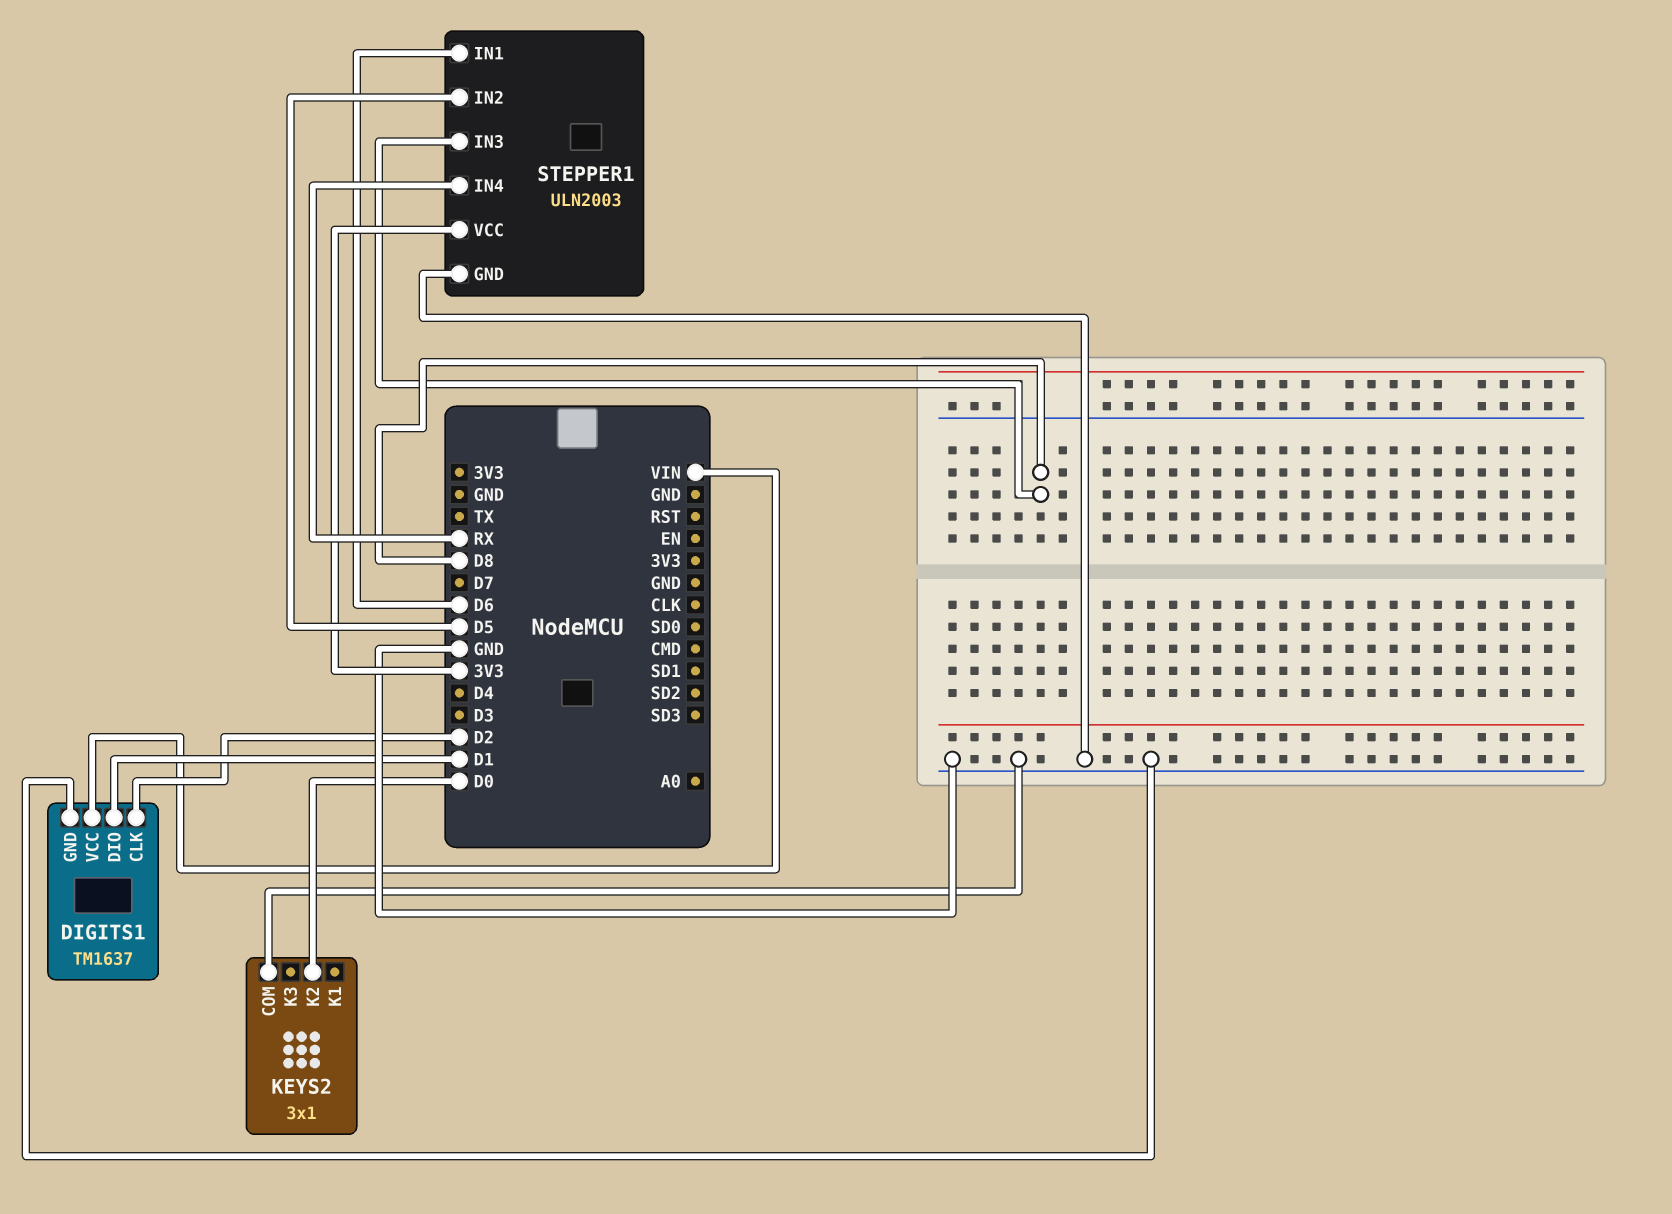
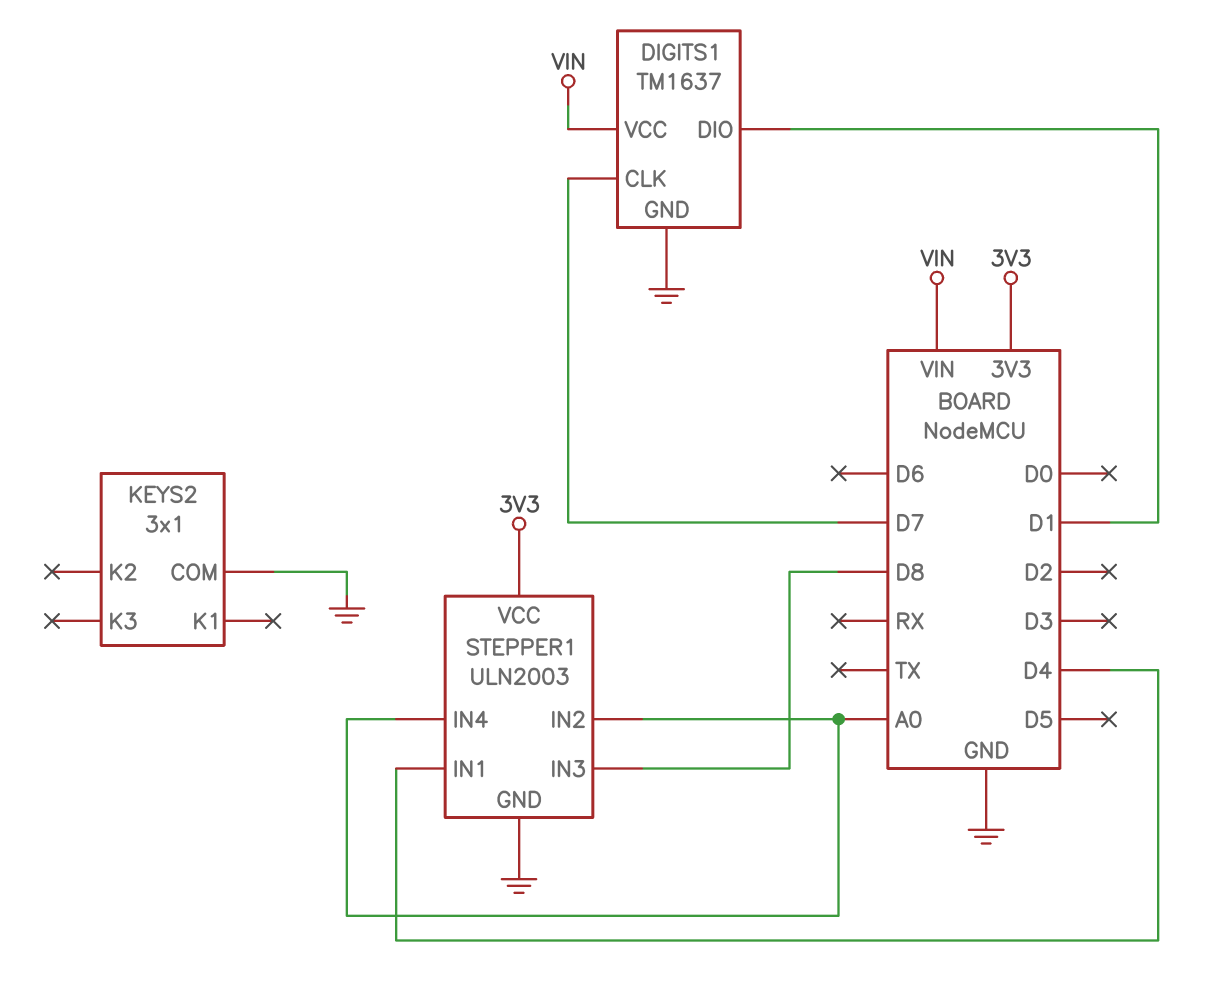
DIGITS1 pin CLK: D2 -> D7
KEYS2 pin K2: D0 -> none
STEPPER1 pin IN1: D6 -> D4
STEPPER1 pin IN2: D5 -> A0
STEPPER1 pin IN4: RX -> A0

